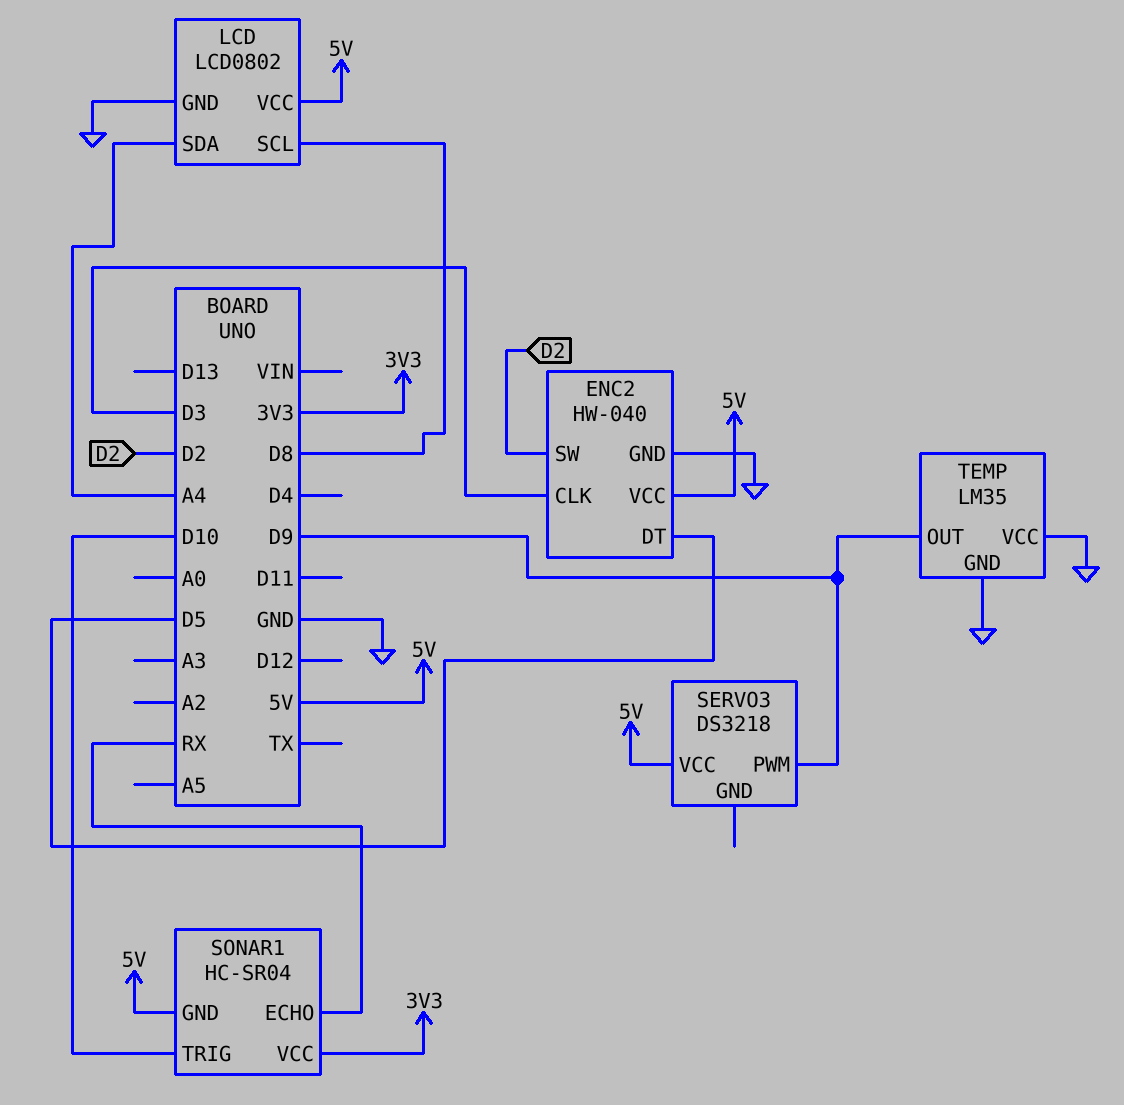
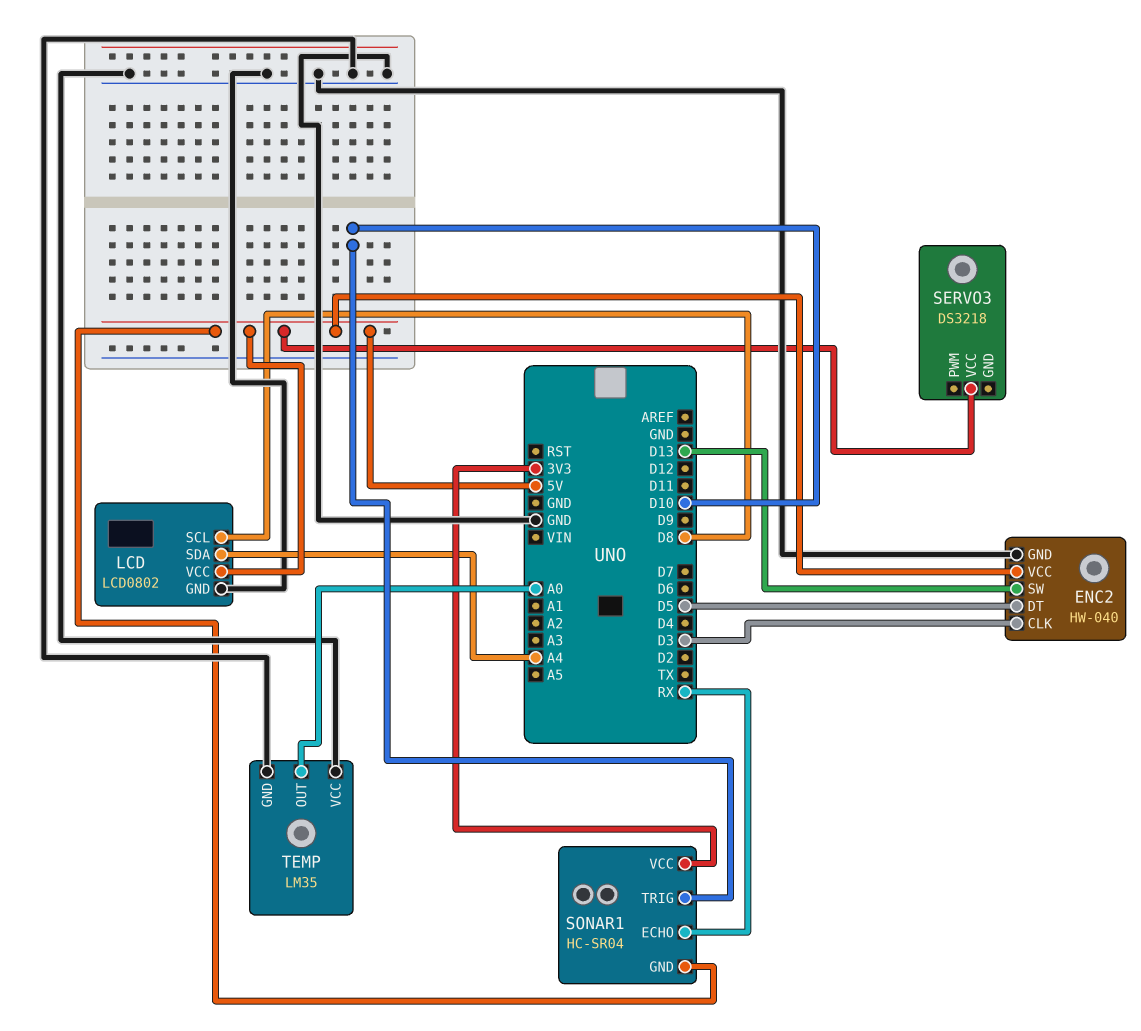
ENC2 pin SW: D2 -> D13
SERVO3 pin PWM: D9 -> none
TEMP pin OUT: D9 -> A0

